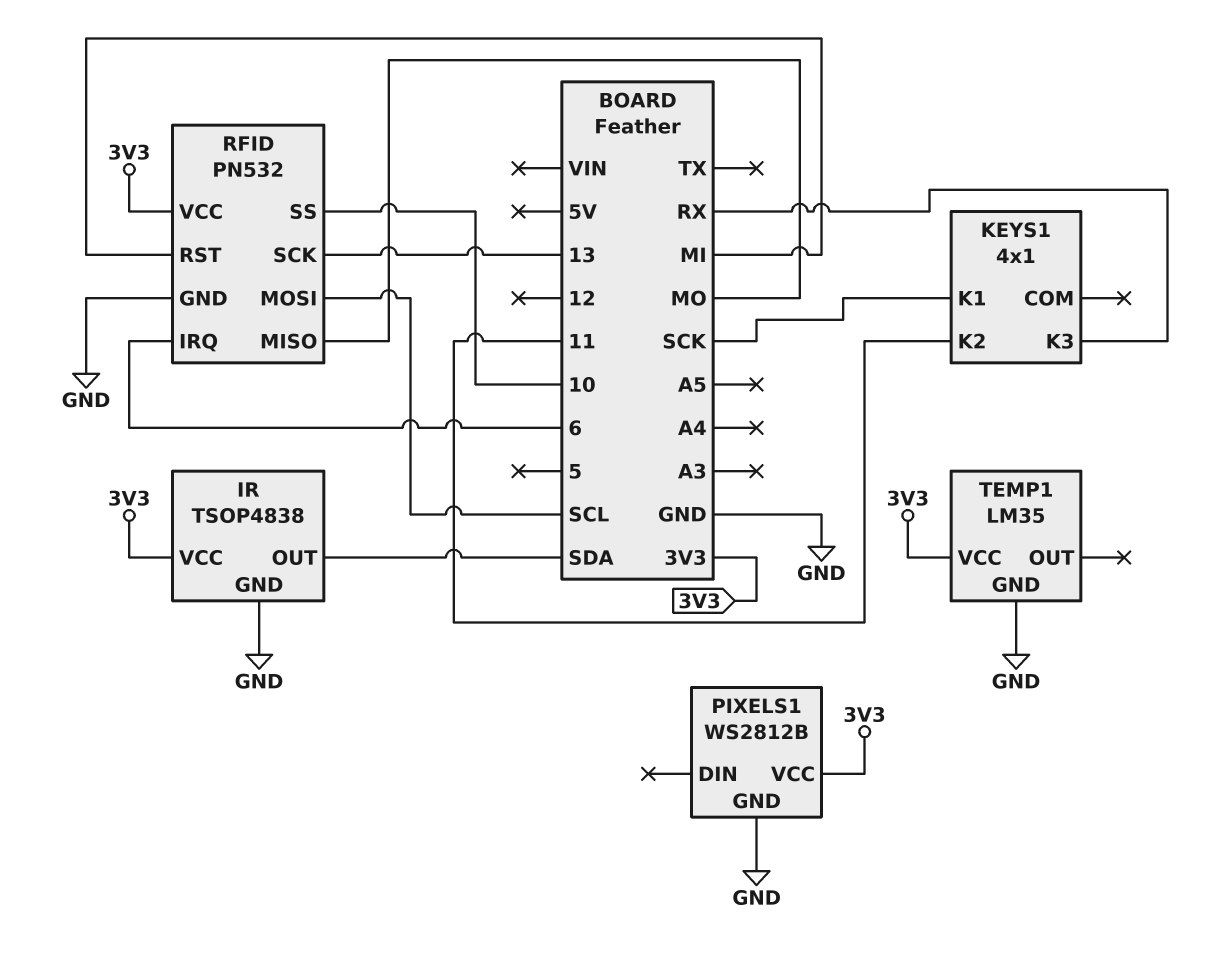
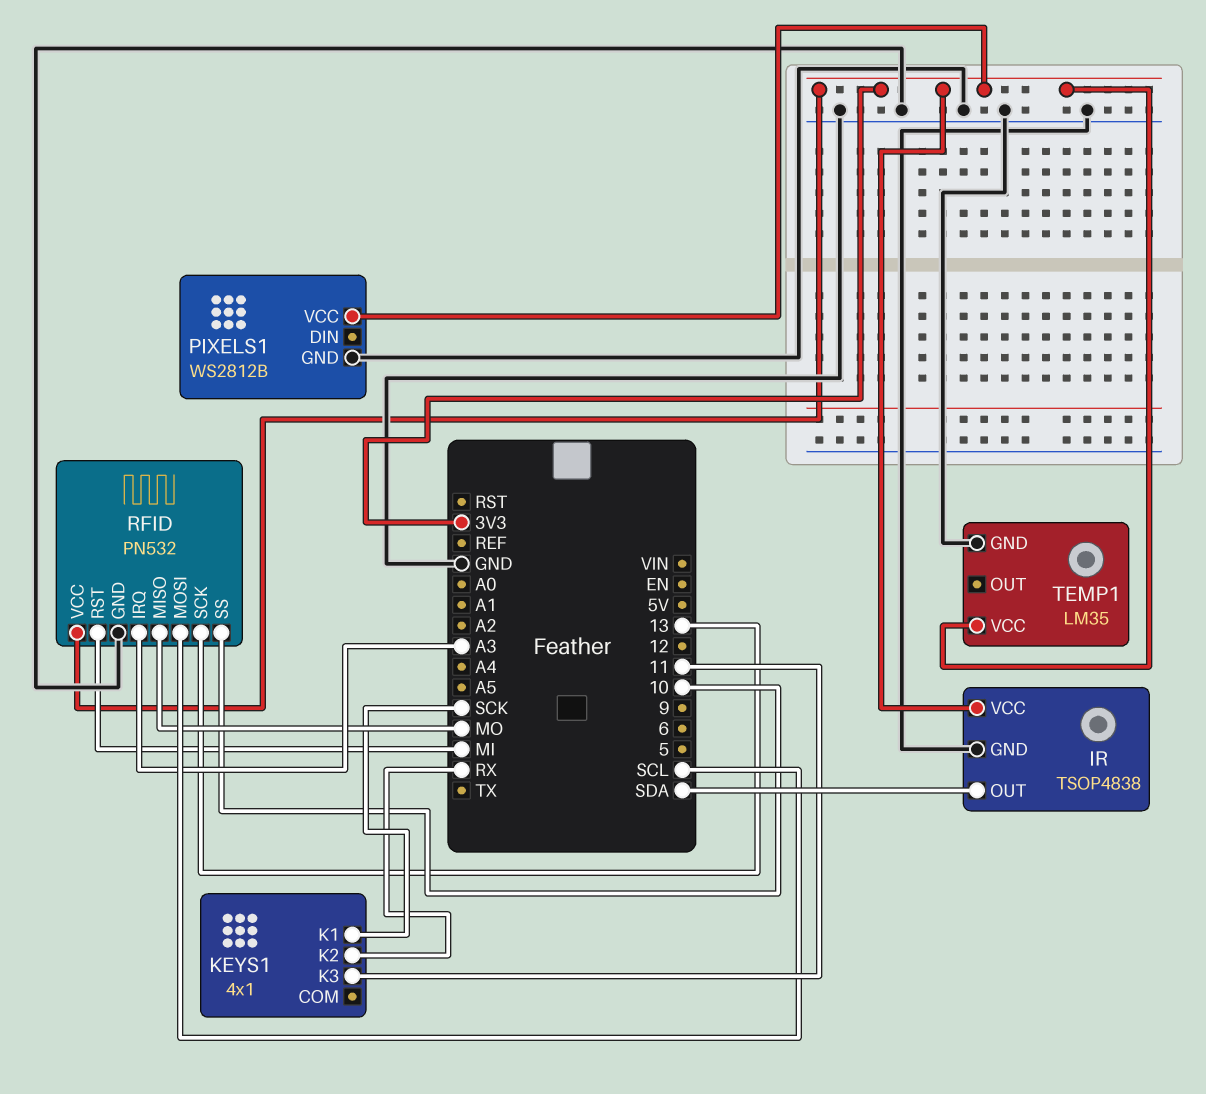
KEYS1 pin K2: 11 -> RX
KEYS1 pin K3: RX -> 11
RFID pin IRQ: 6 -> A3

